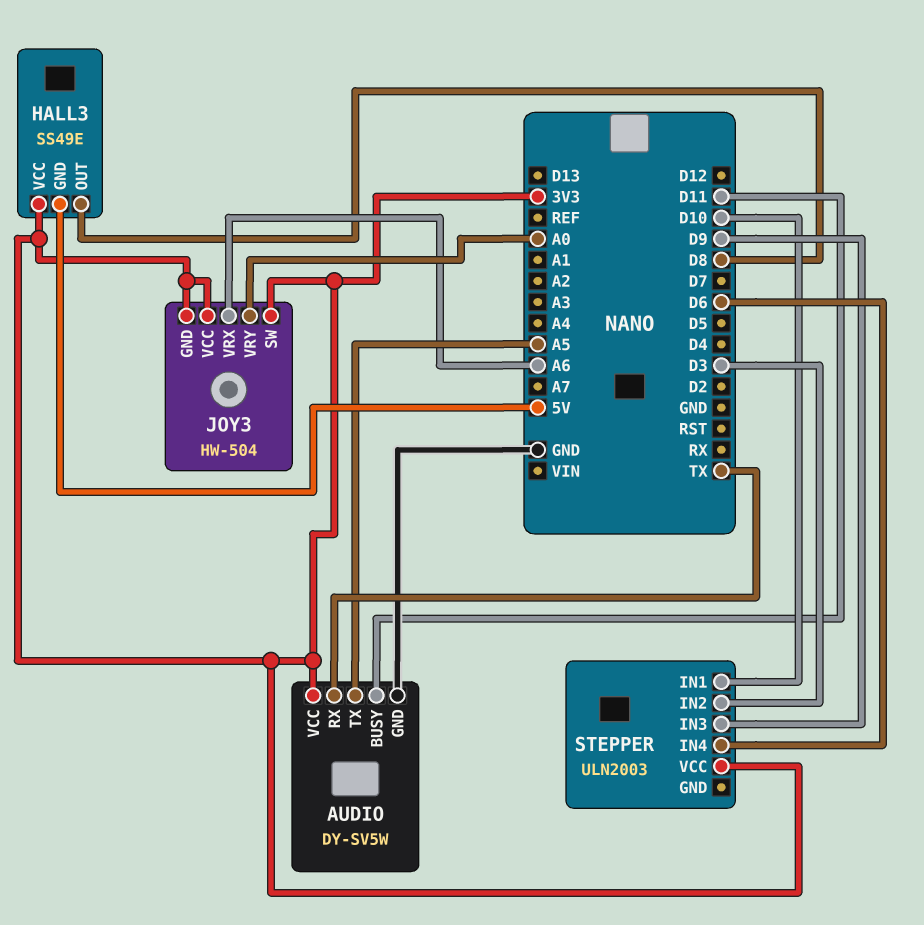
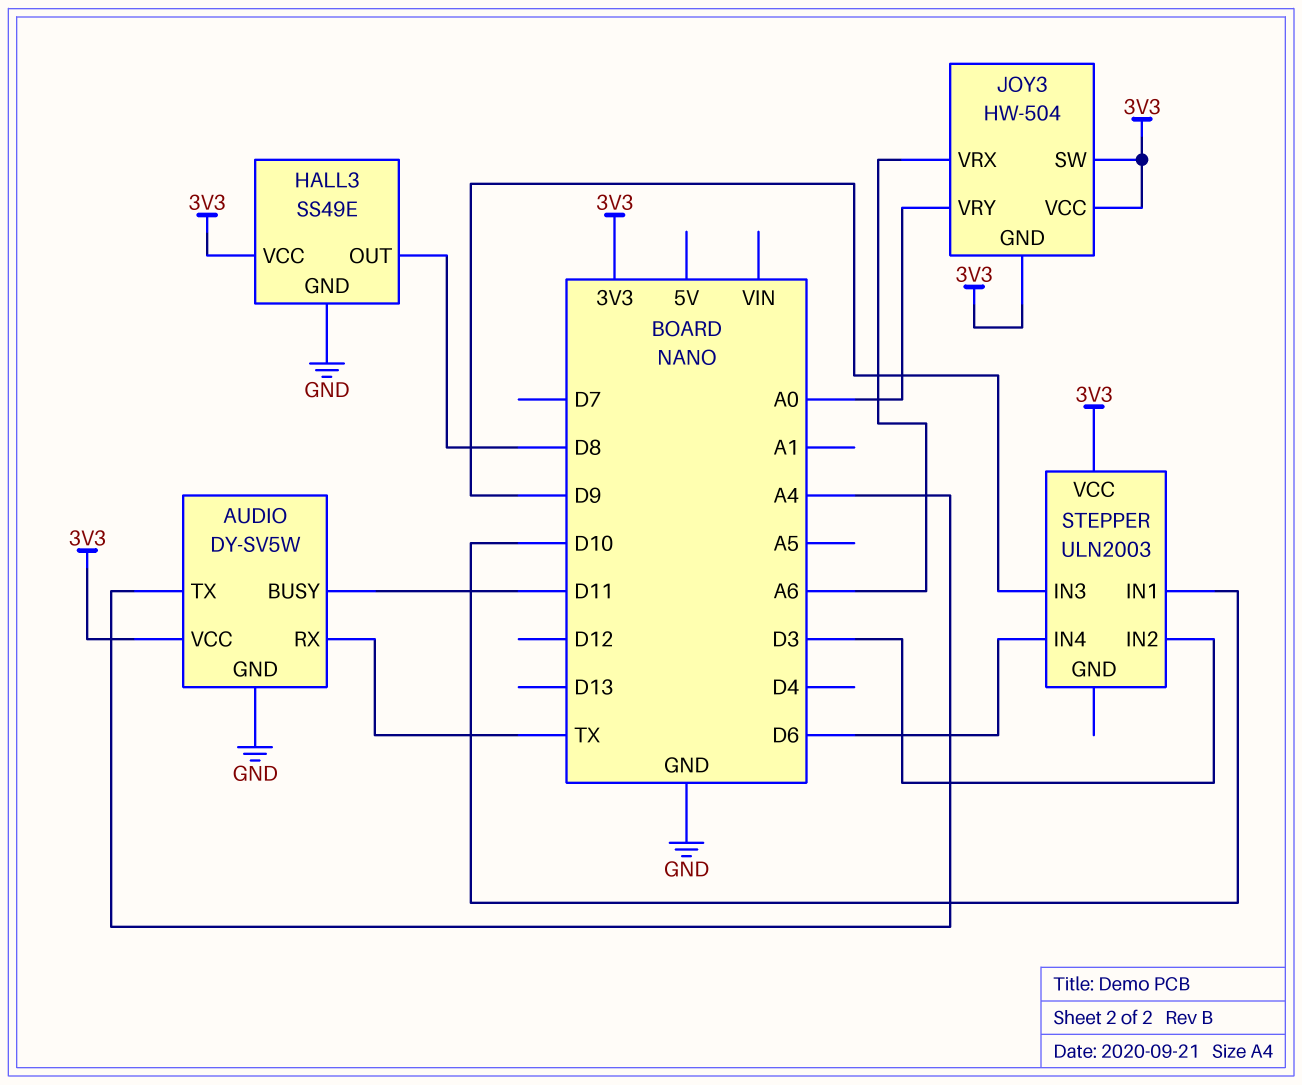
AUDIO pin TX: A5 -> A4
HALL3 pin GND: 5V -> GND

